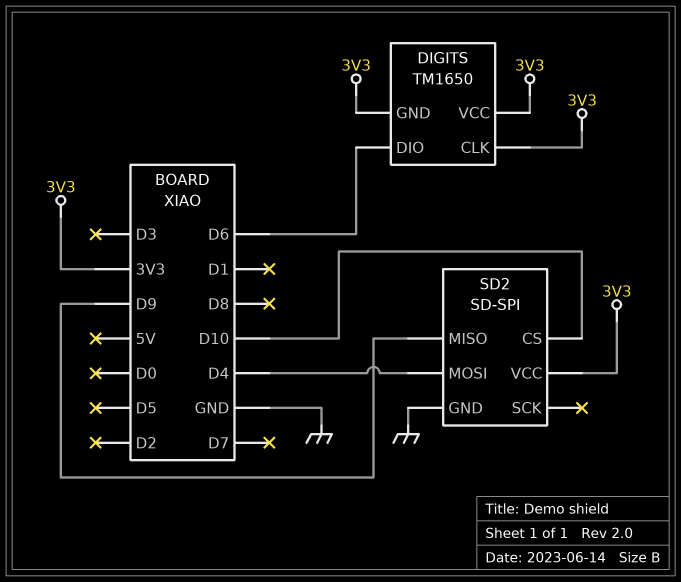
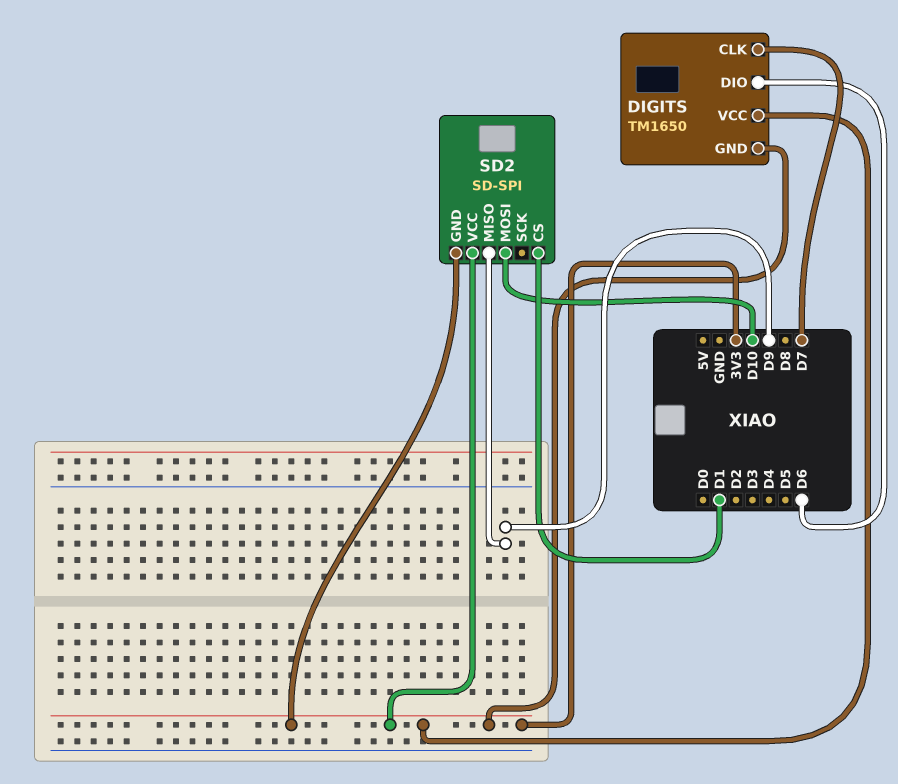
DIGITS pin CLK: 3V3 -> D7
SD2 pin CS: D10 -> D1
SD2 pin GND: GND -> 3V3
SD2 pin MOSI: D4 -> D10

